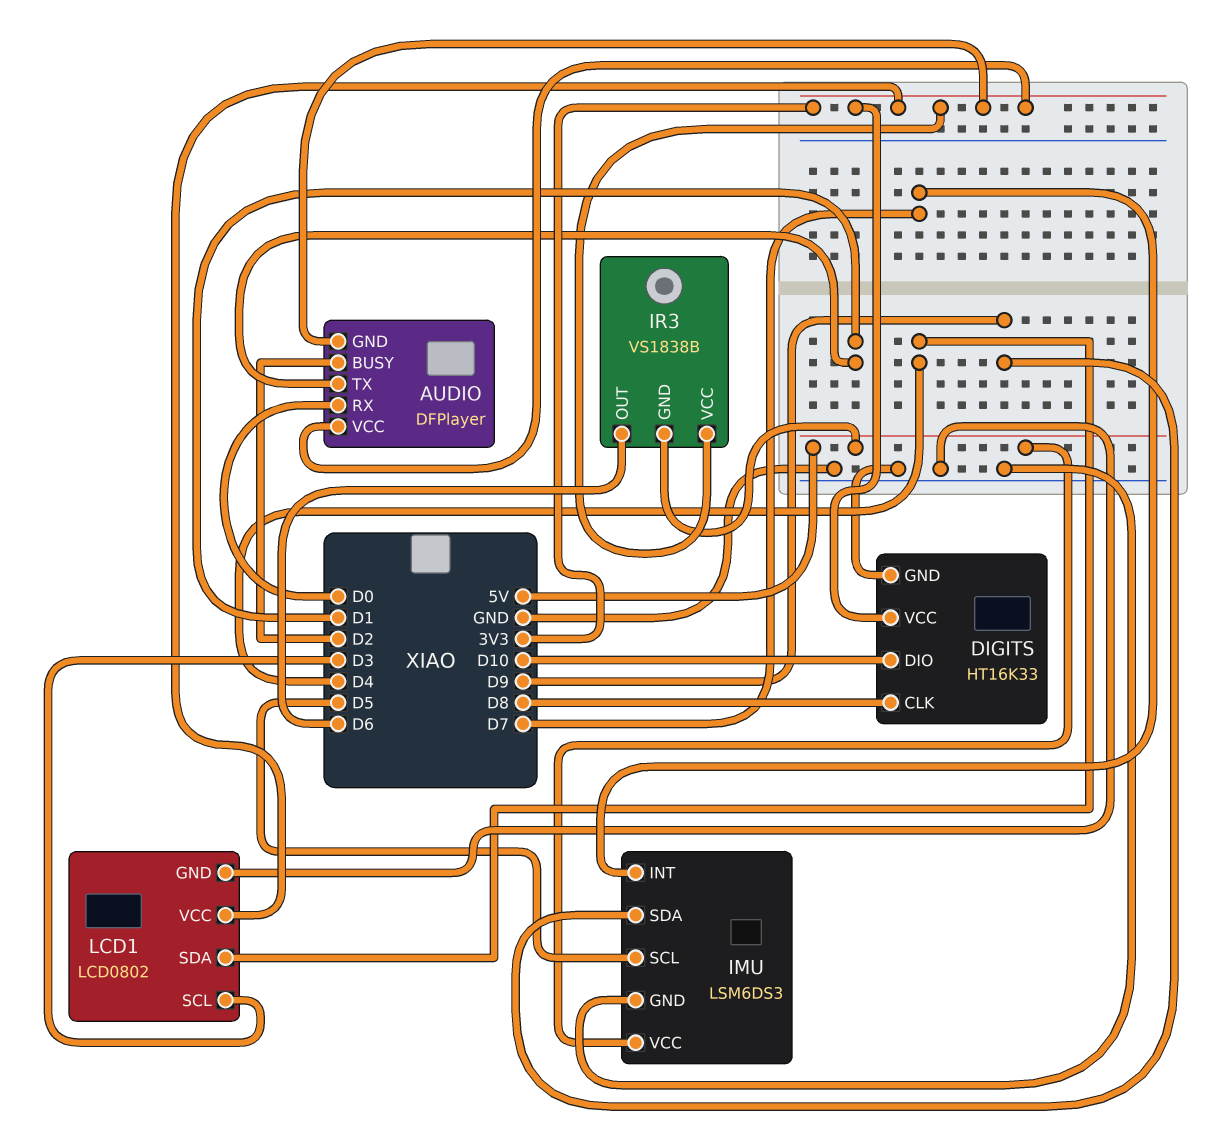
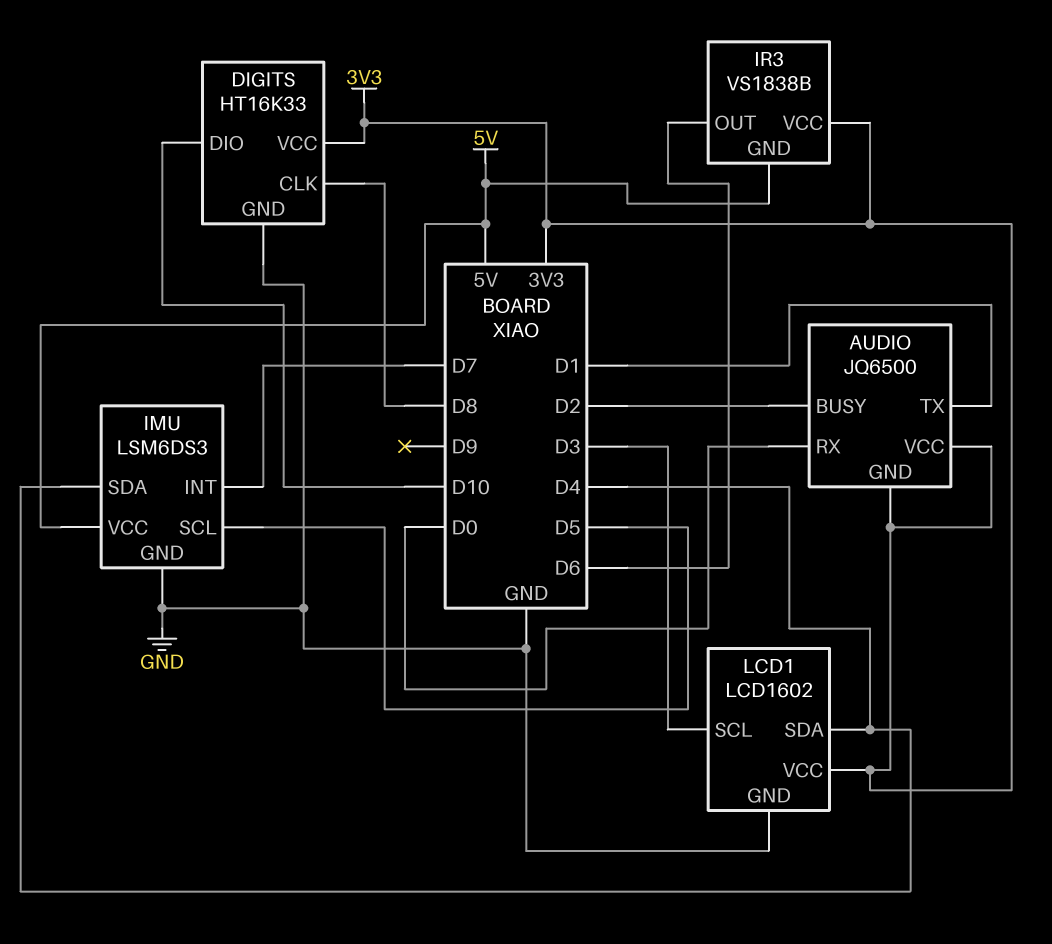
AUDIO: DFPlayer -> JQ6500
IMU pin SDA: D9 -> D4
LCD1: LCD0802 -> LCD1602

